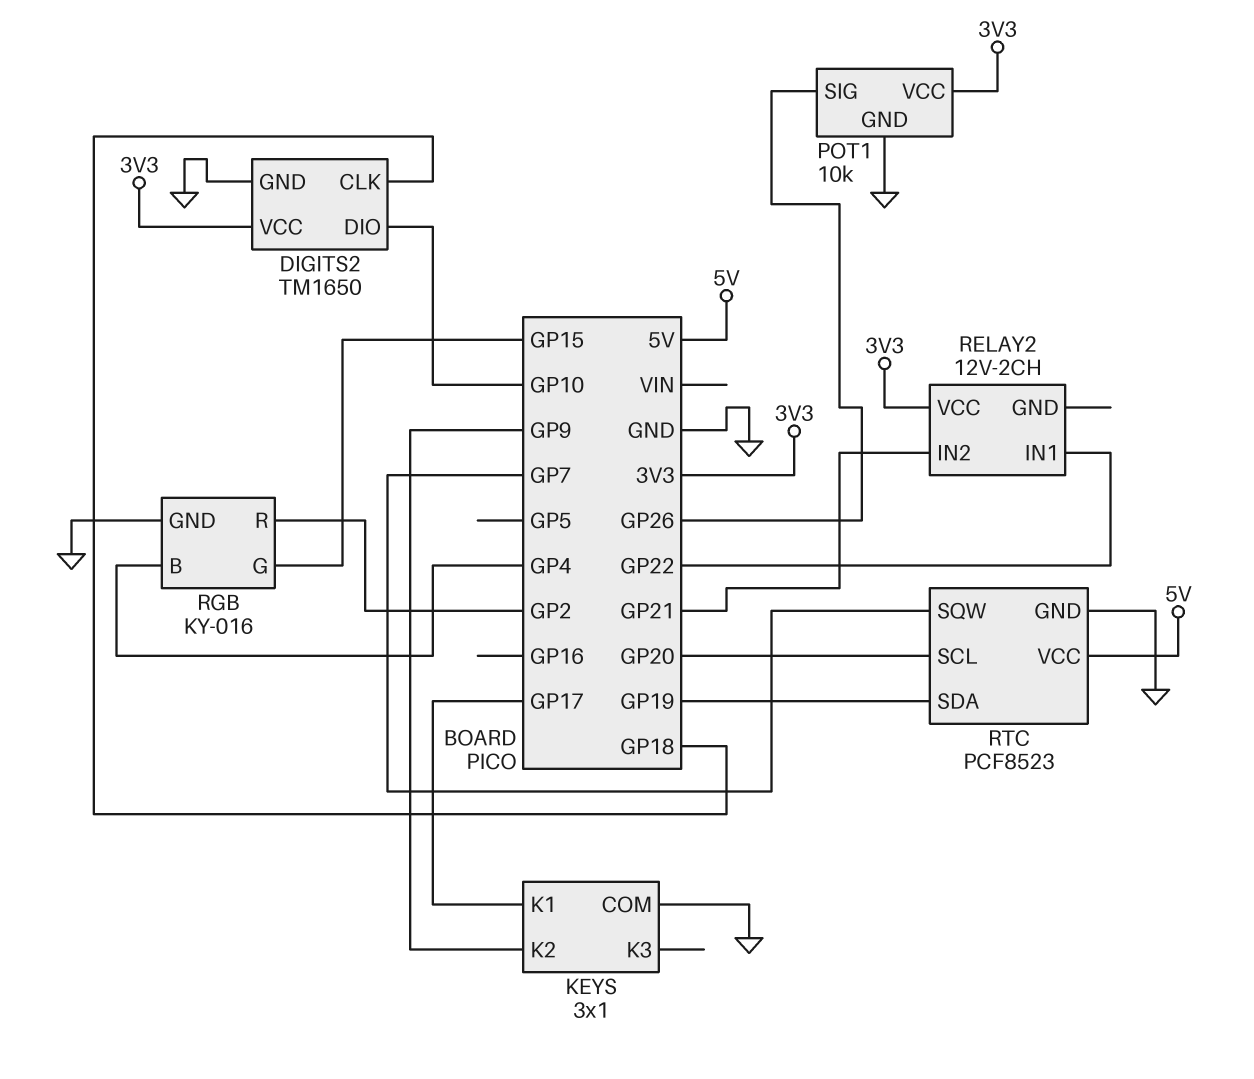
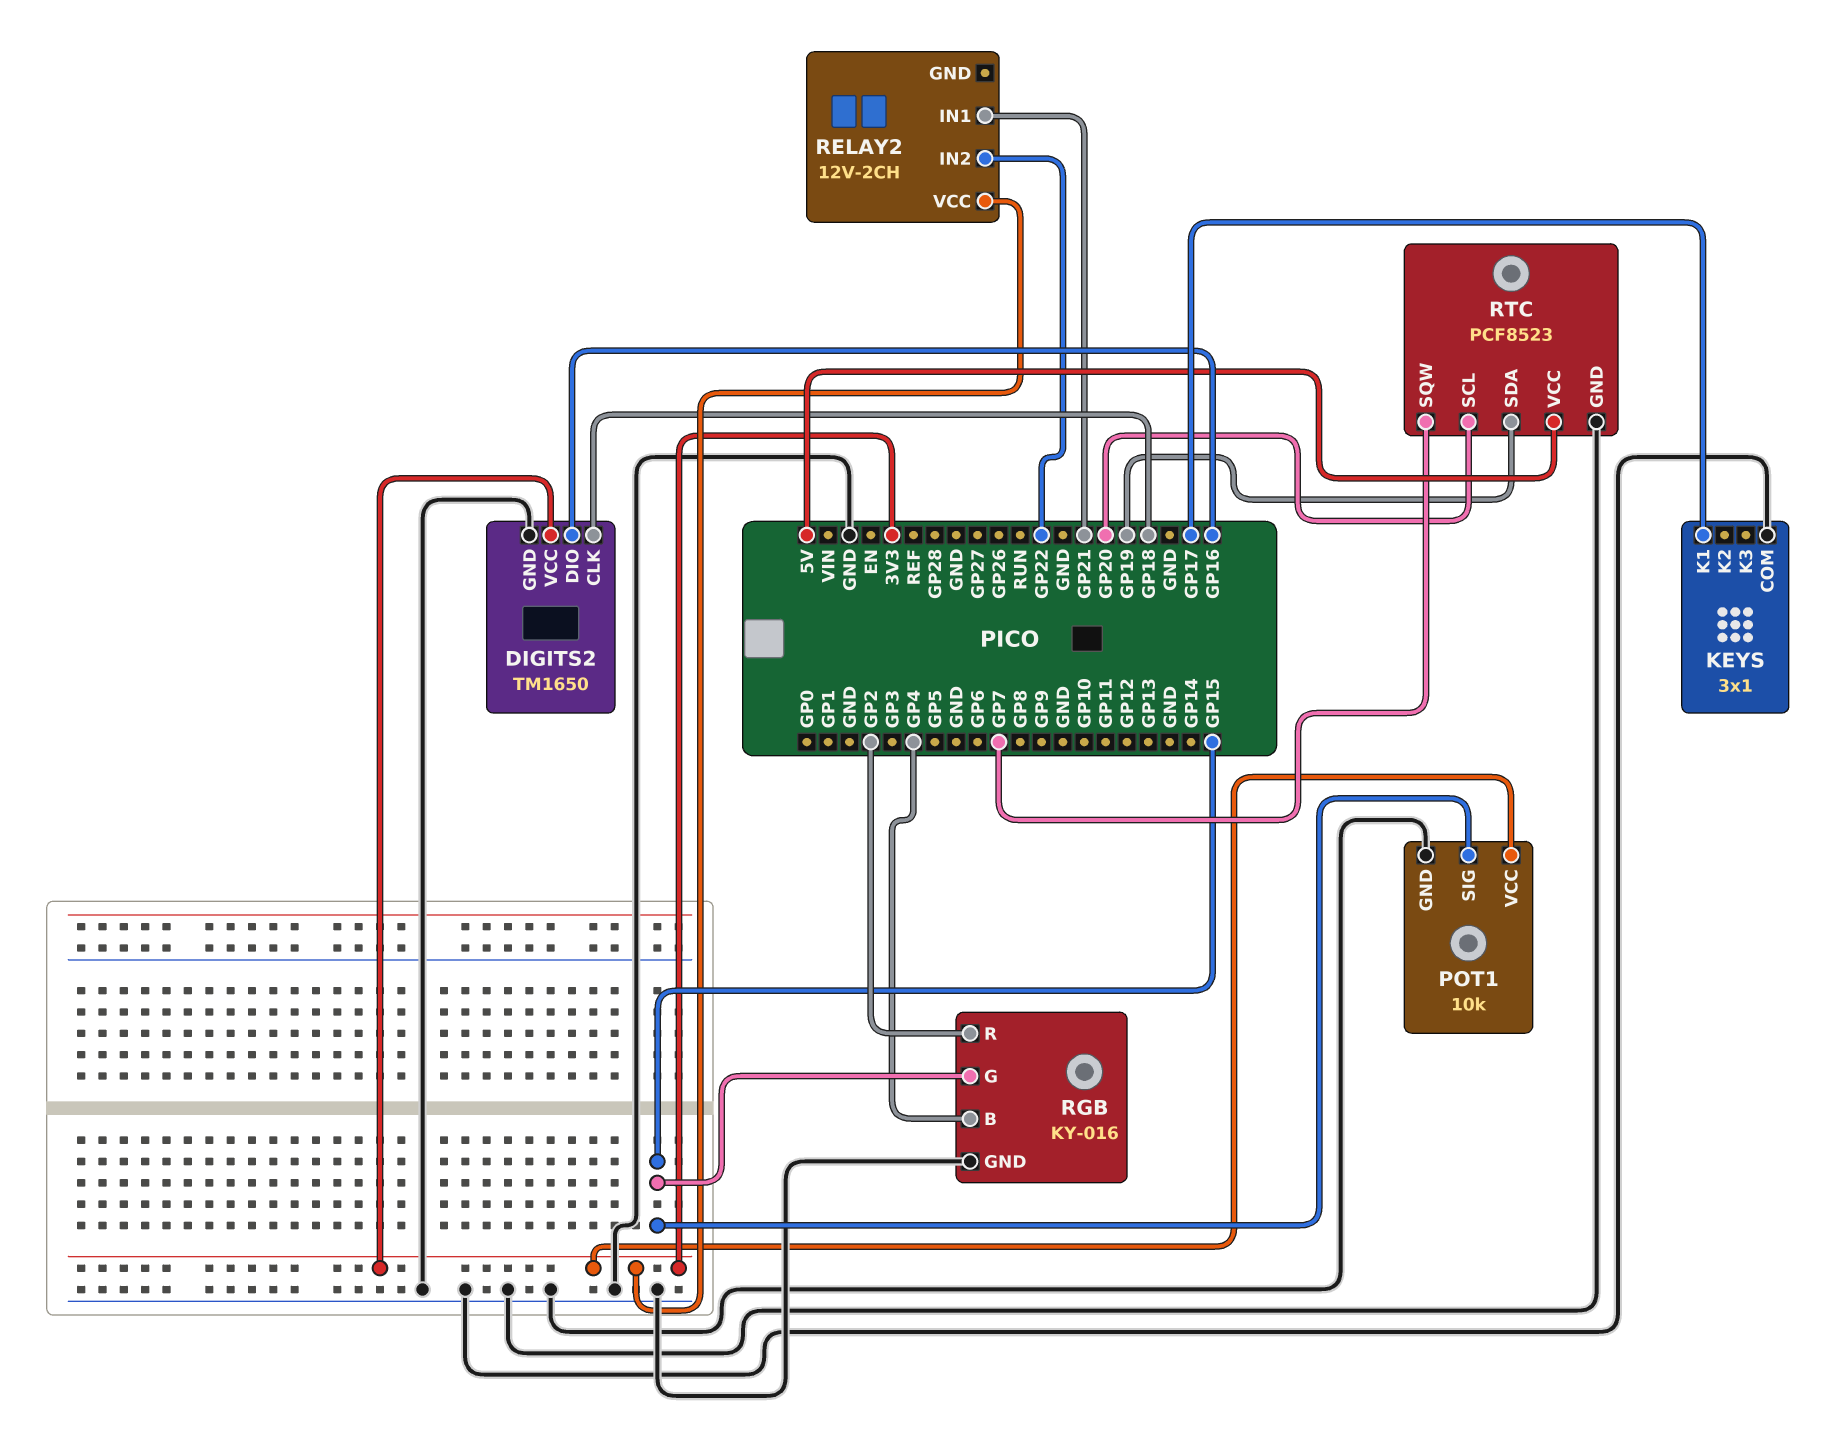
DIGITS2 pin DIO: GP10 -> GP16
KEYS pin K2: GP9 -> none
POT1 pin SIG: GP26 -> GP15
RELAY2 pin IN1: GP22 -> GP21
RELAY2 pin IN2: GP21 -> GP22

